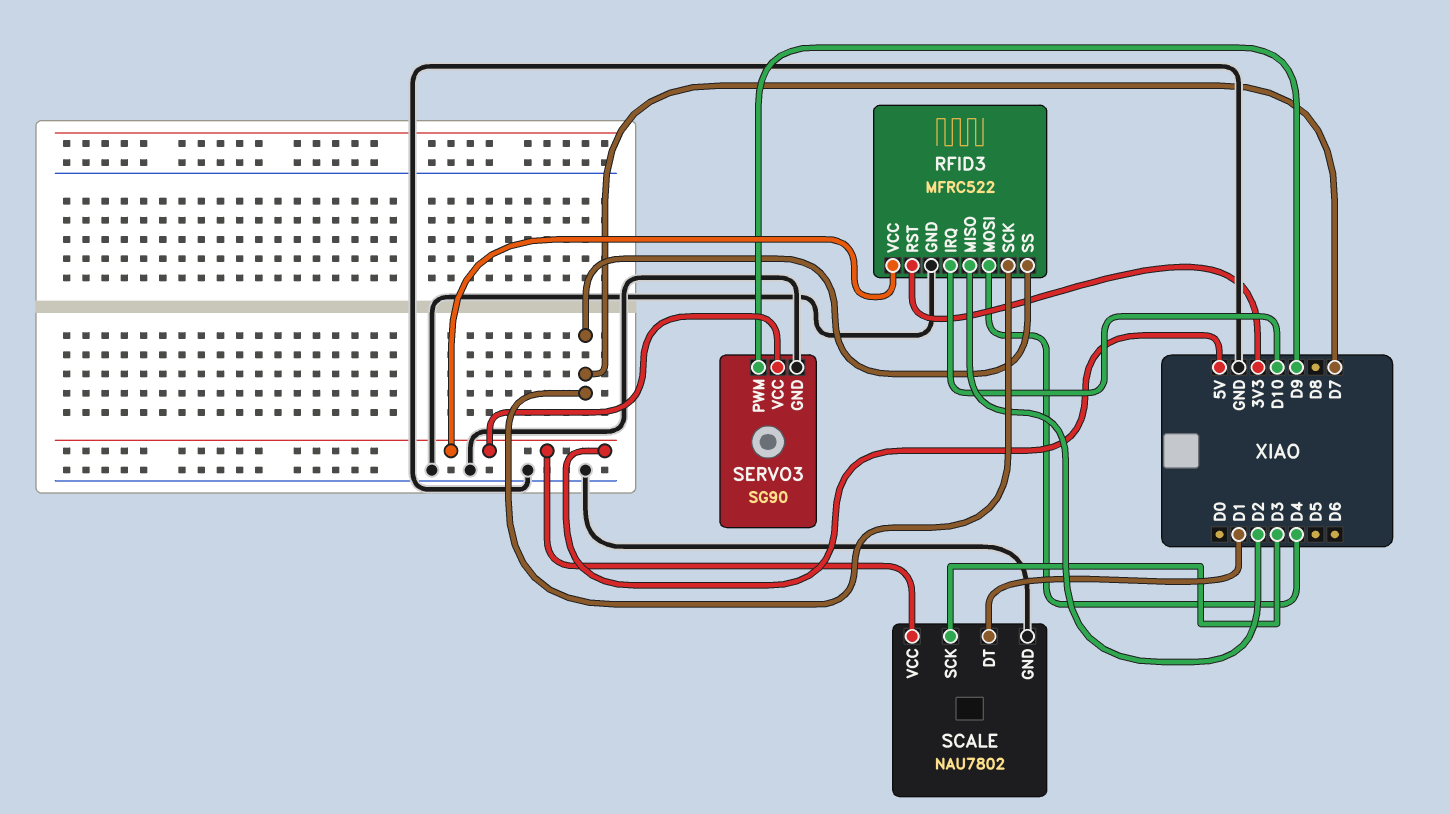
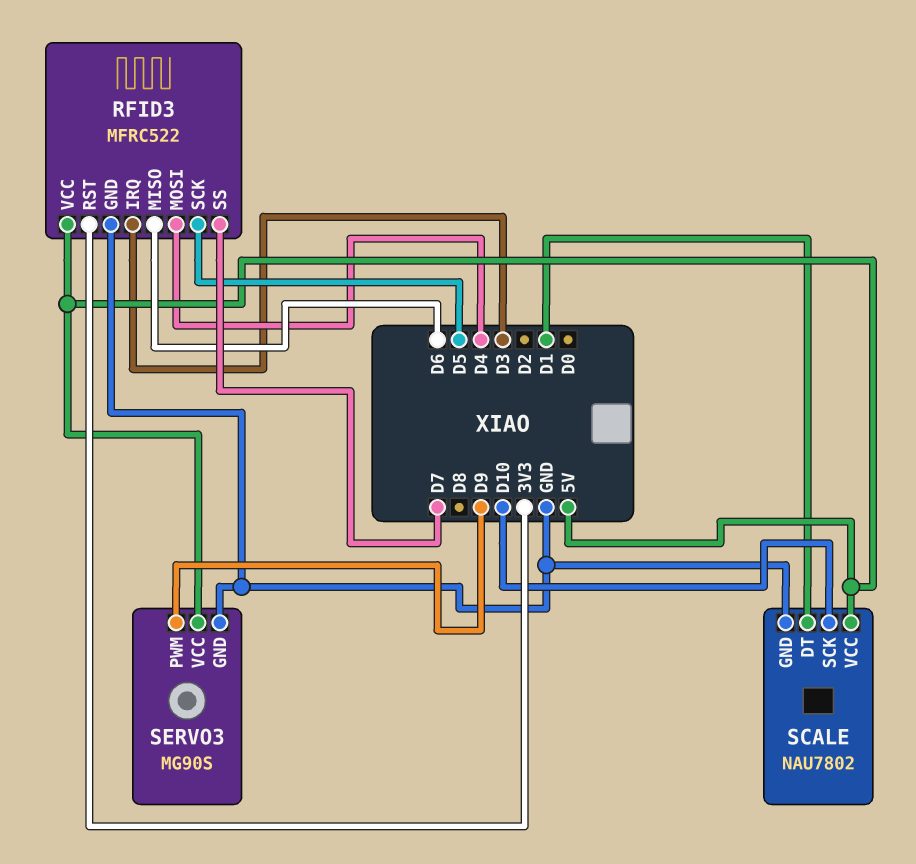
RFID3 pin IRQ: D10 -> D3
RFID3 pin MISO: D2 -> D6
RFID3 pin SCK: D7 -> D5
SCALE pin SCK: D3 -> D10
SERVO3: SG90 -> MG90S

